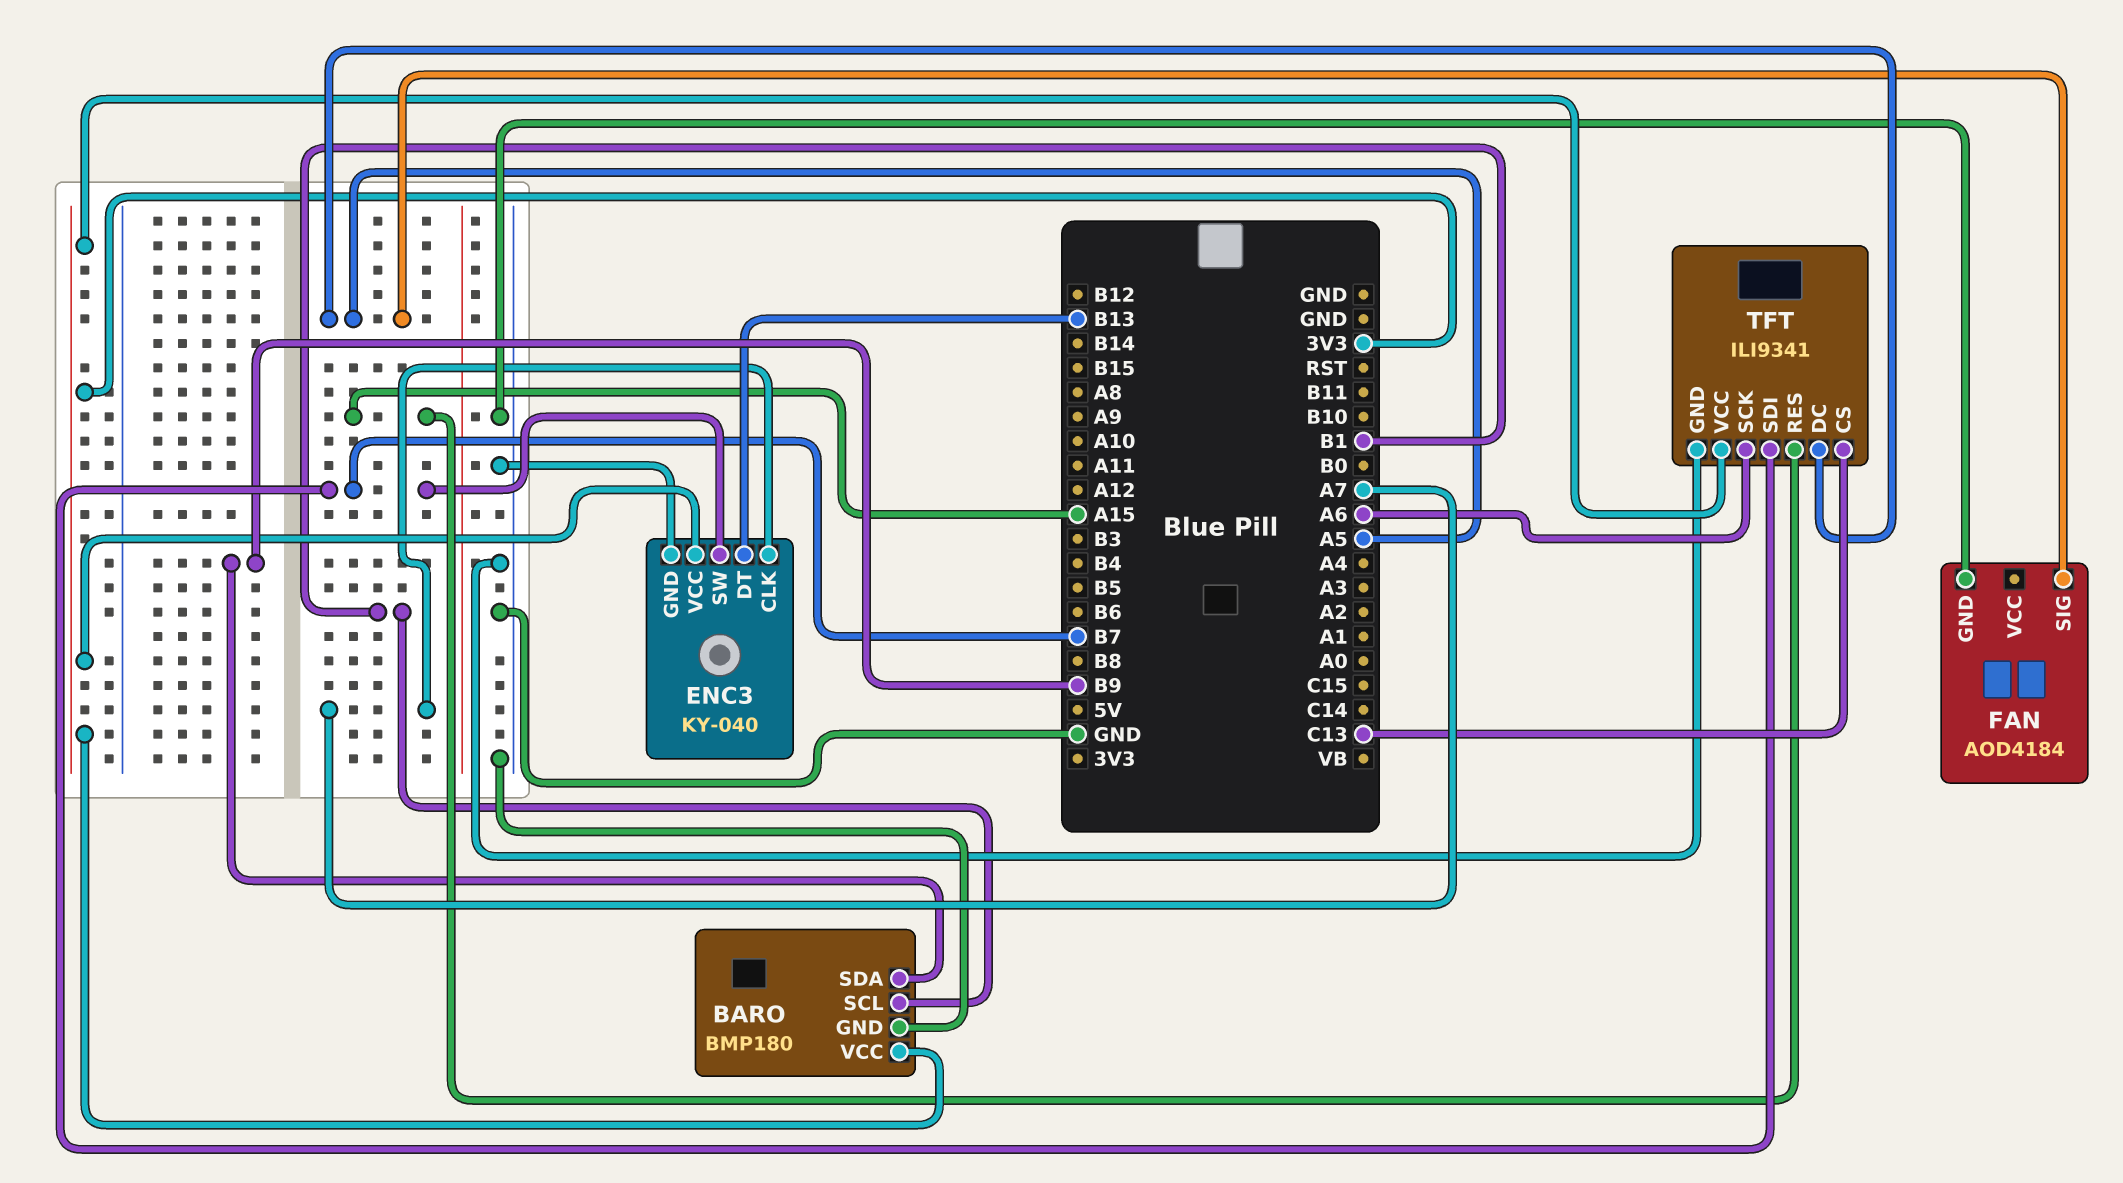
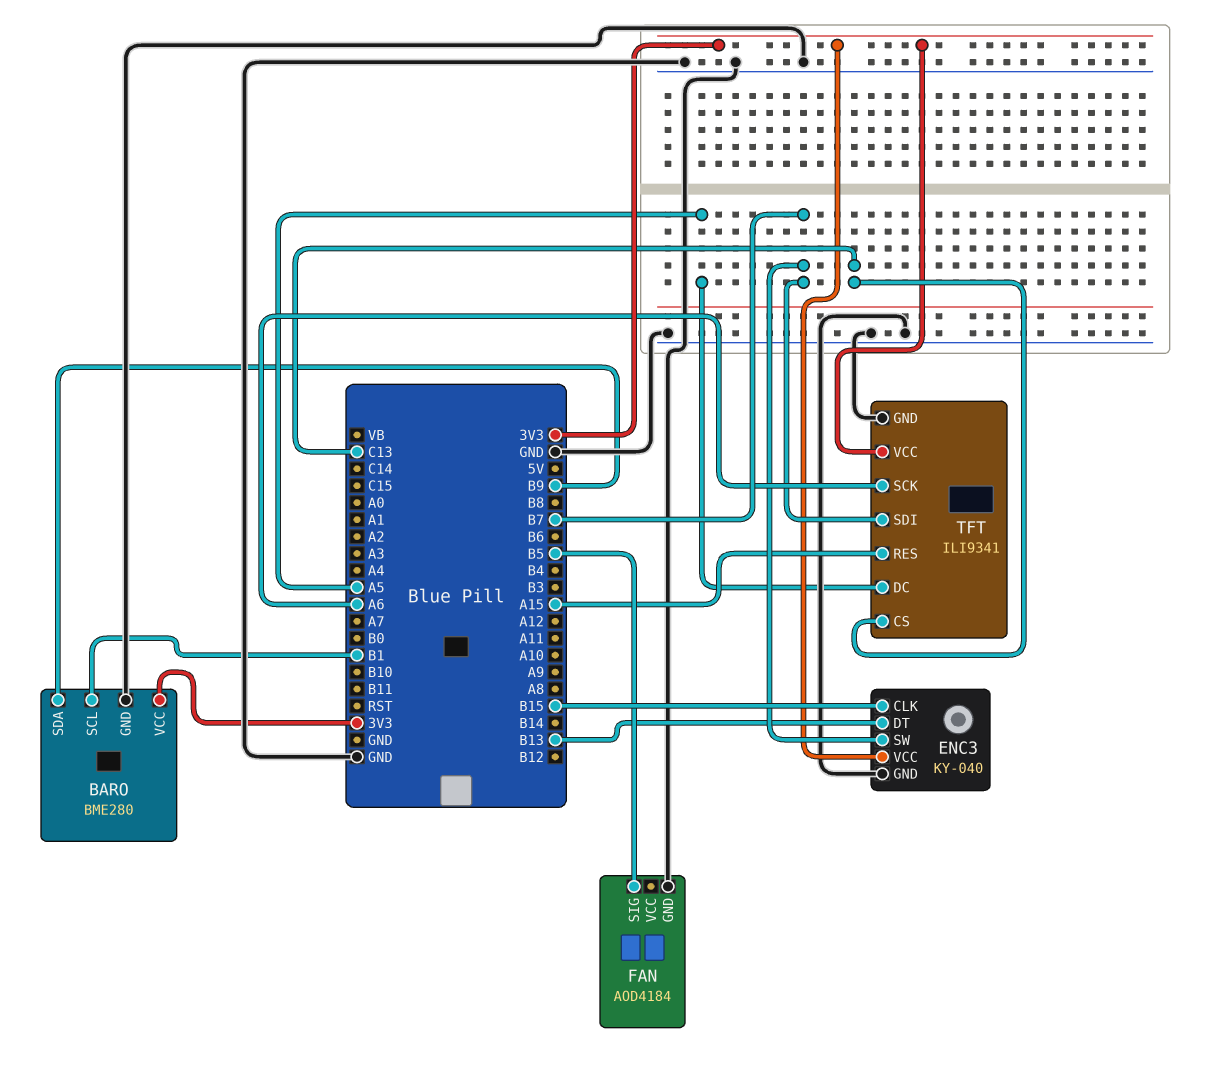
BARO: BMP180 -> BME280
ENC3 pin CLK: A7 -> B15
FAN pin SIG: A5 -> B5

